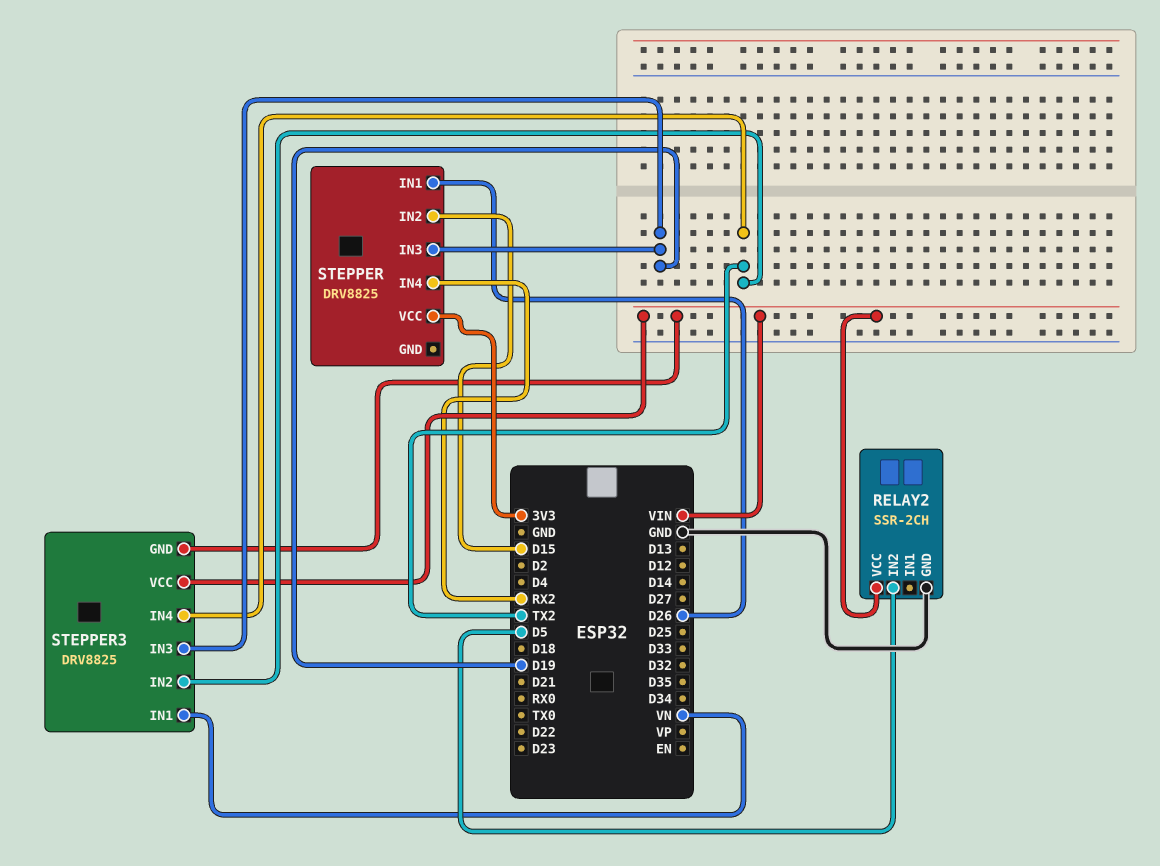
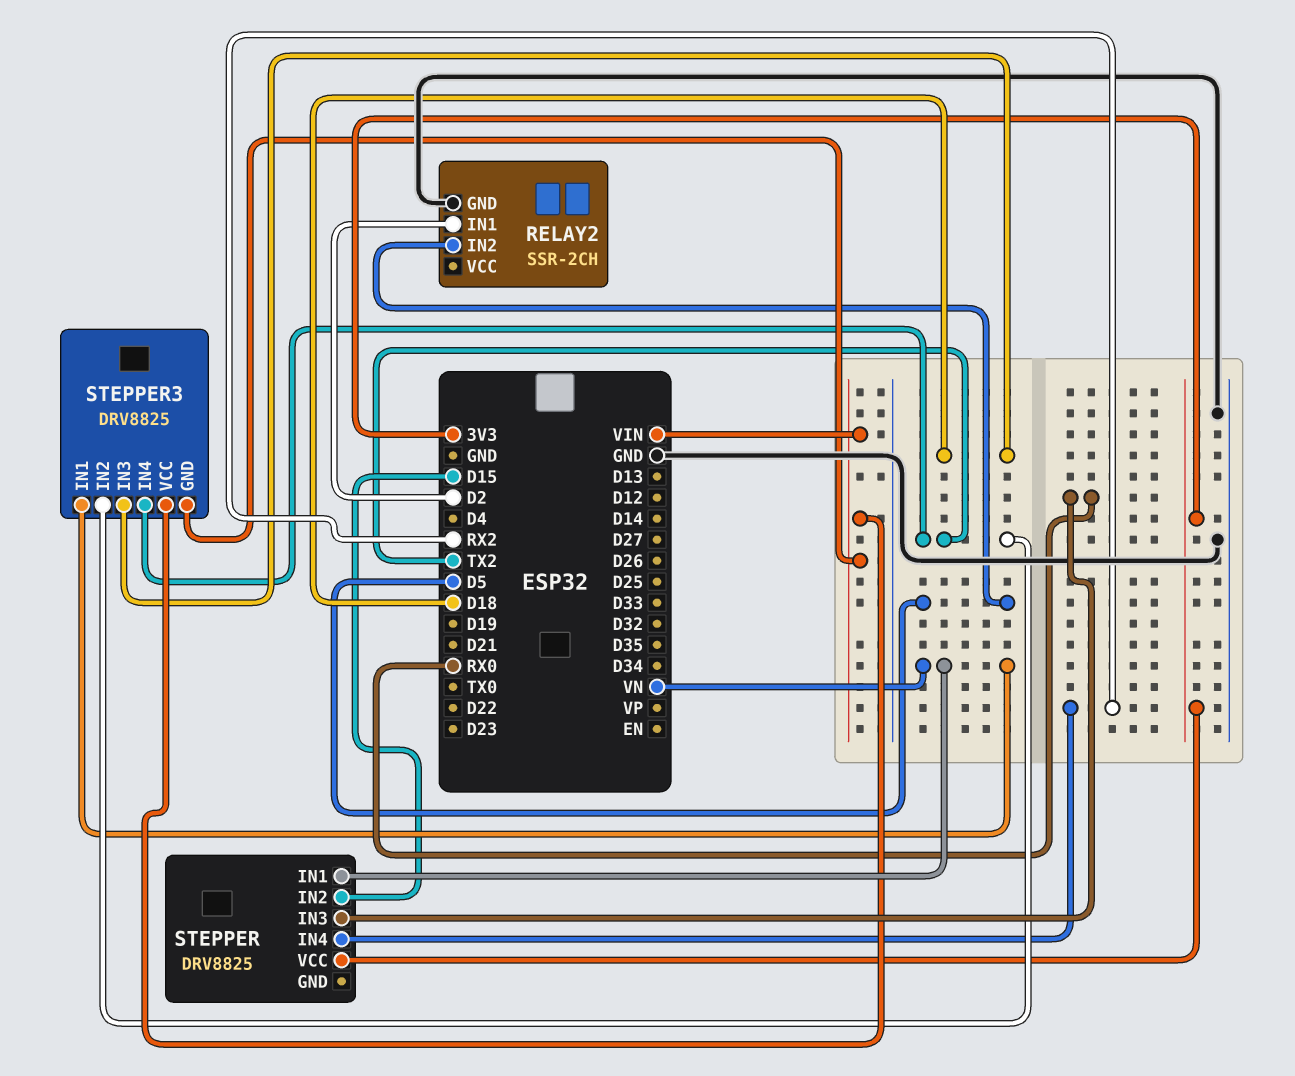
RELAY2 pin IN1: none -> D2
RELAY2 pin VCC: VIN -> none
STEPPER pin IN1: D26 -> VN
STEPPER pin IN3: D19 -> RX0
STEPPER3 pin IN3: D19 -> D18

